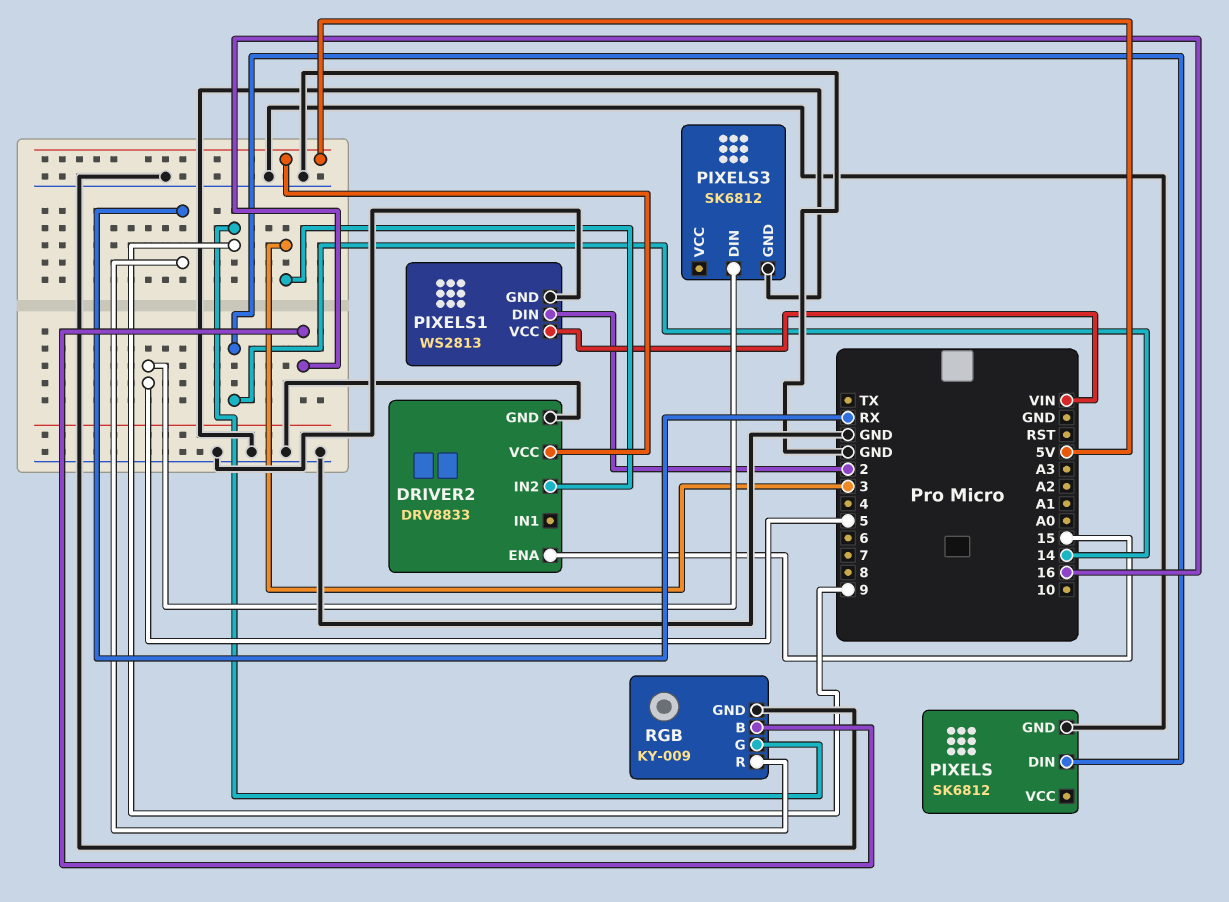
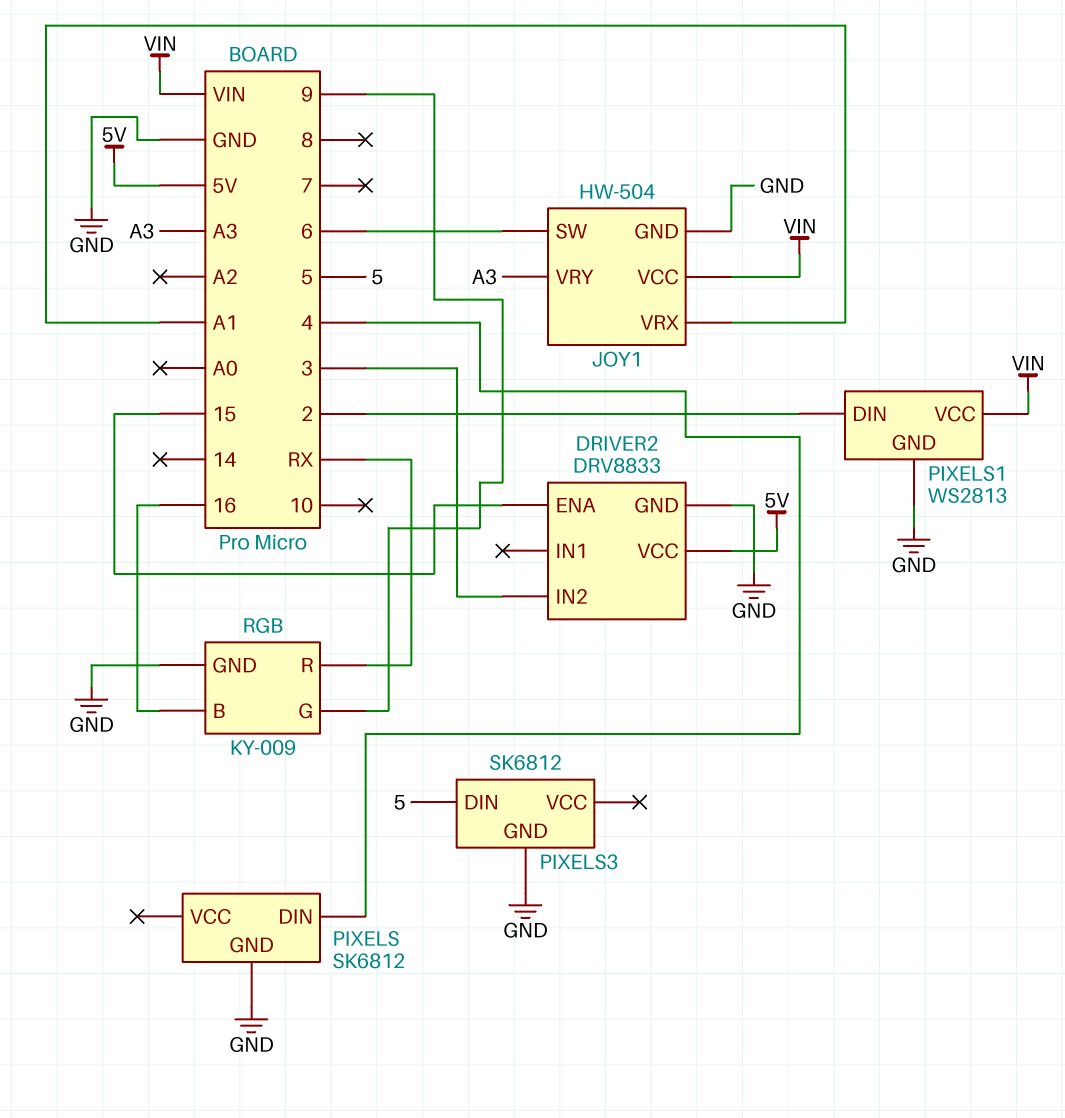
JOY1: none -> HW-504
JOY1 pin GND: none -> GND
JOY1 pin SW: none -> 6
JOY1 pin VCC: none -> VIN
JOY1 pin VRX: none -> A1
JOY1 pin VRY: none -> A3
PIXELS pin DIN: 14 -> 4

